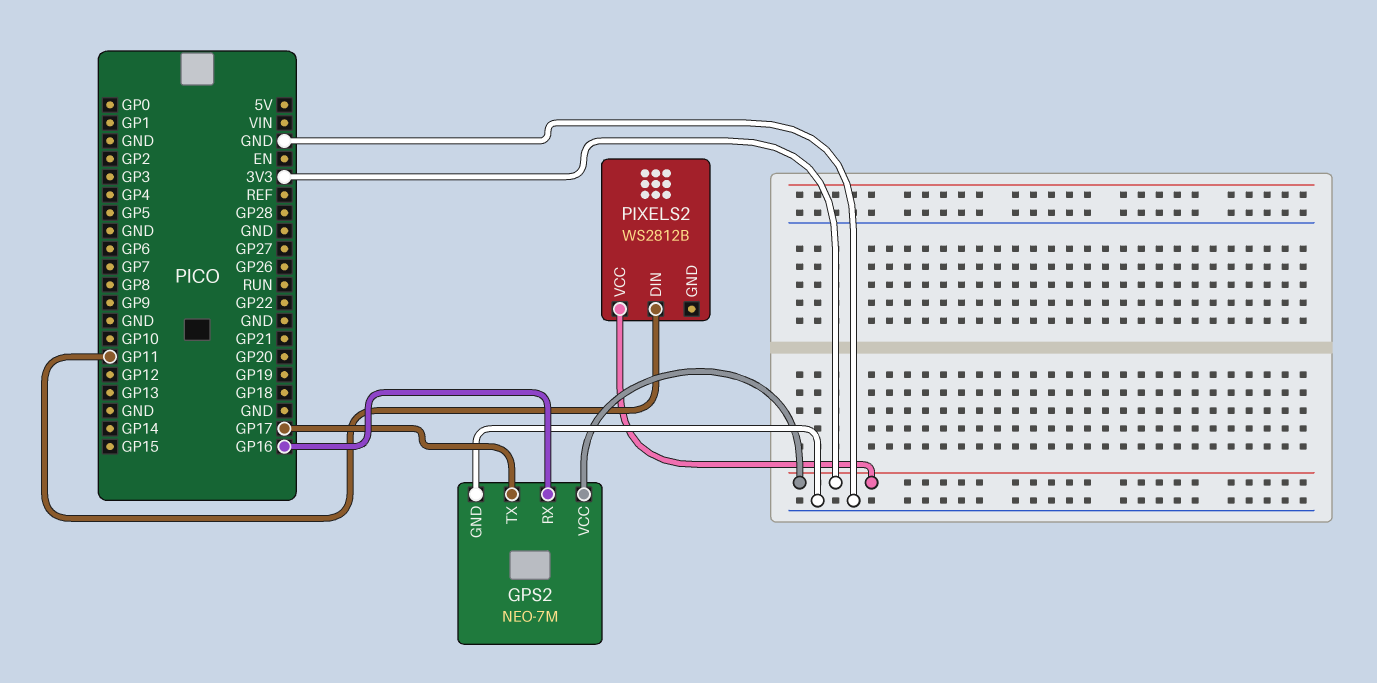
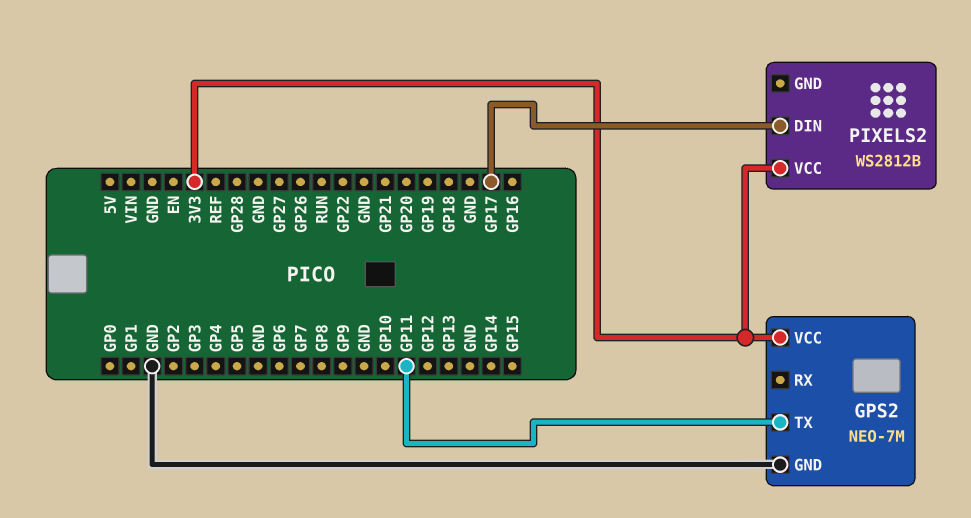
GPS2 pin RX: GP16 -> none
GPS2 pin TX: GP17 -> GP11
PIXELS2 pin DIN: GP11 -> GP17

